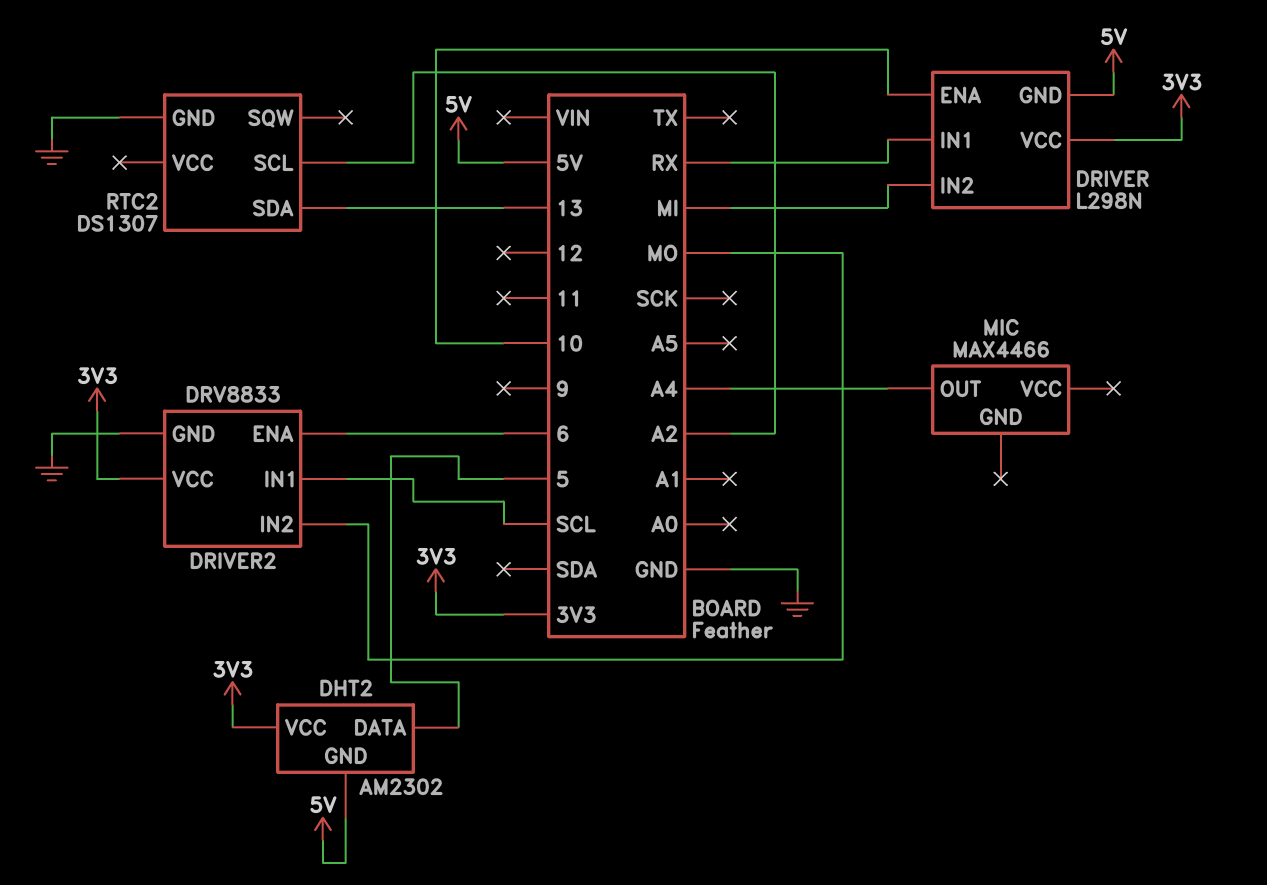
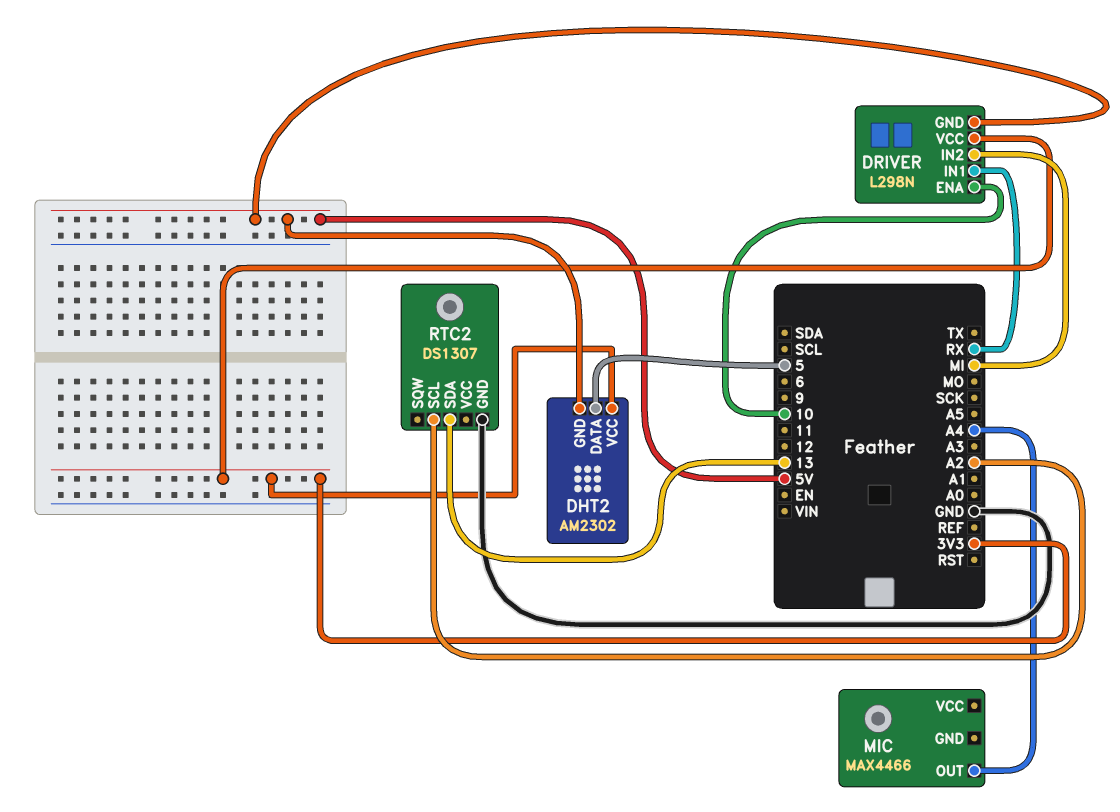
DRIVER2: DRV8833 -> none
DRIVER2 pin ENA: 6 -> none
DRIVER2 pin GND: GND -> none
DRIVER2 pin IN1: SCL -> none
DRIVER2 pin IN2: MO -> none
DRIVER2 pin VCC: 3V3 -> none

